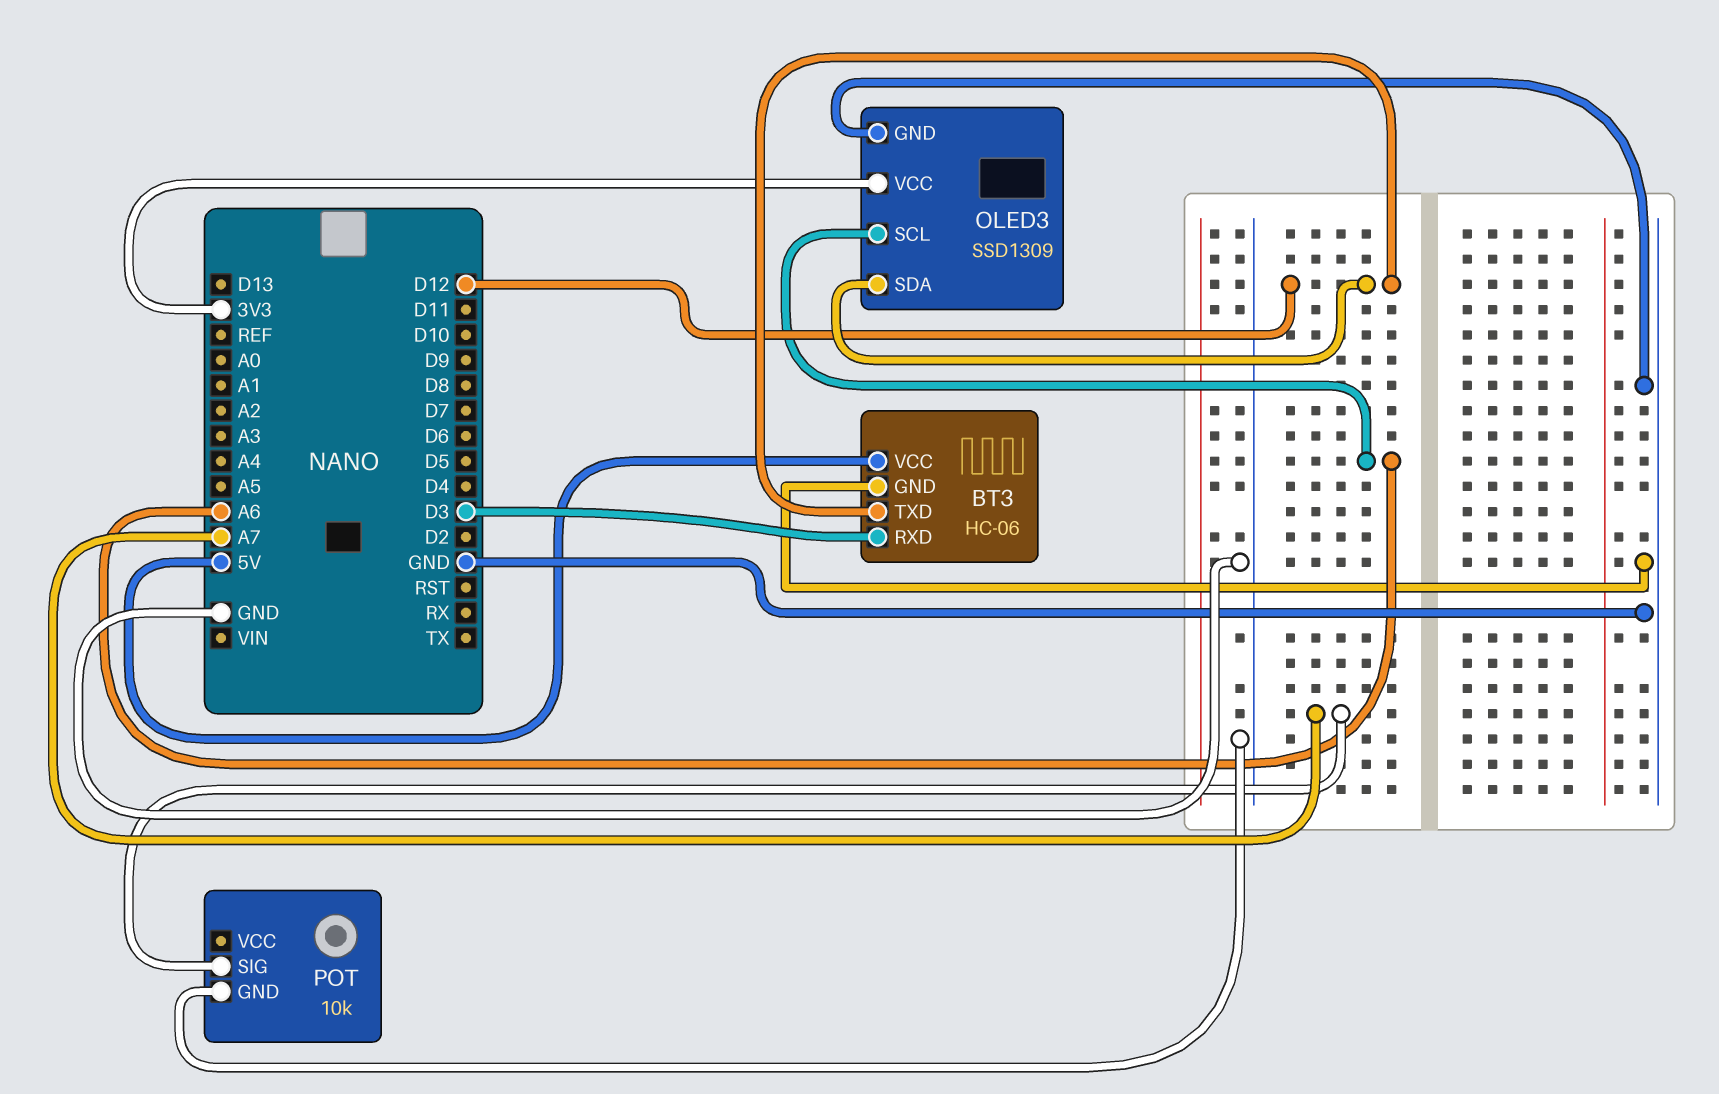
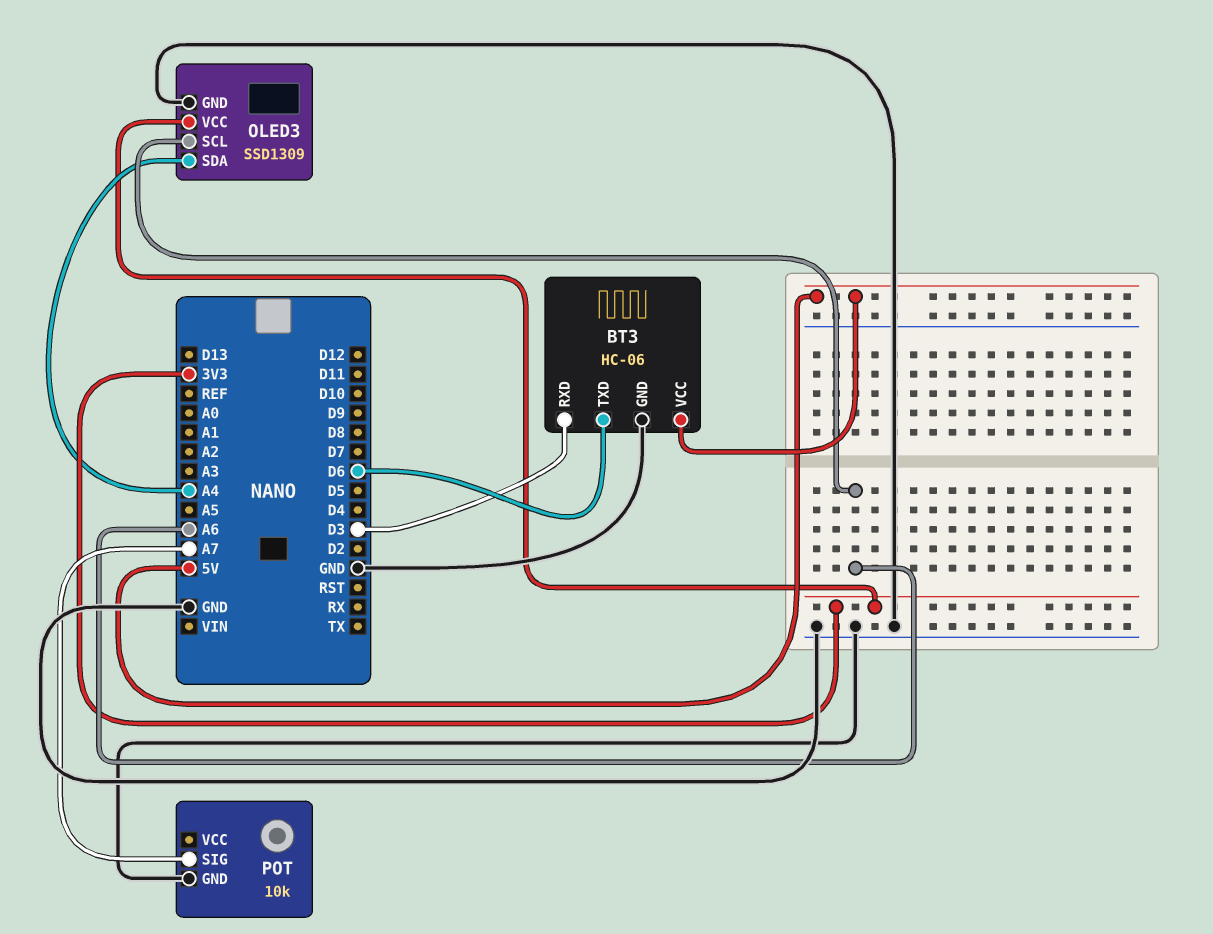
BT3 pin TXD: D12 -> D6
OLED3 pin SDA: D12 -> A4

